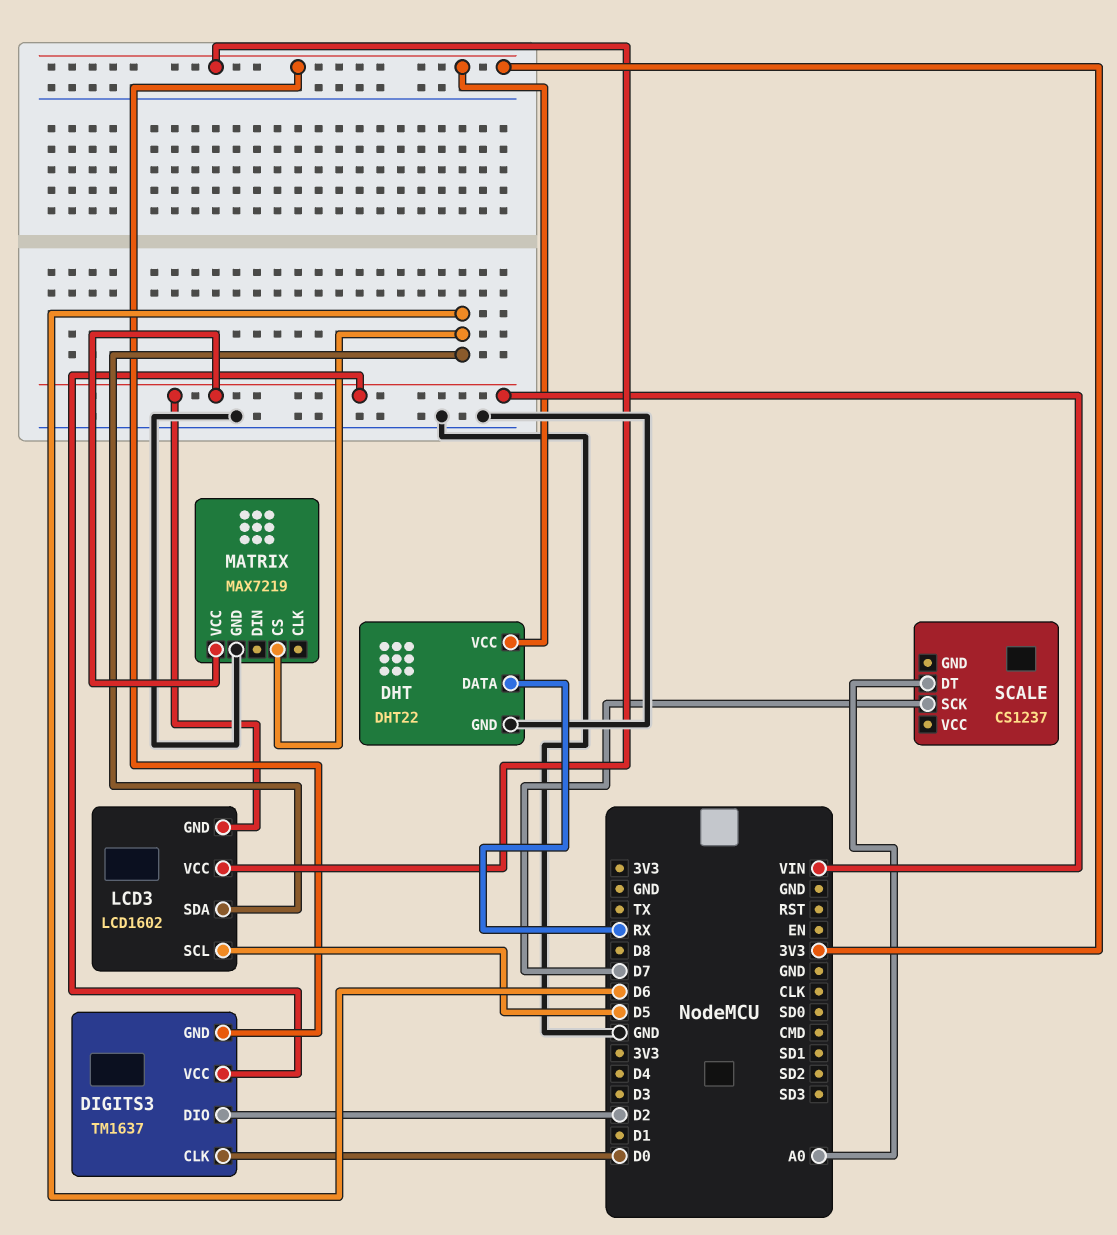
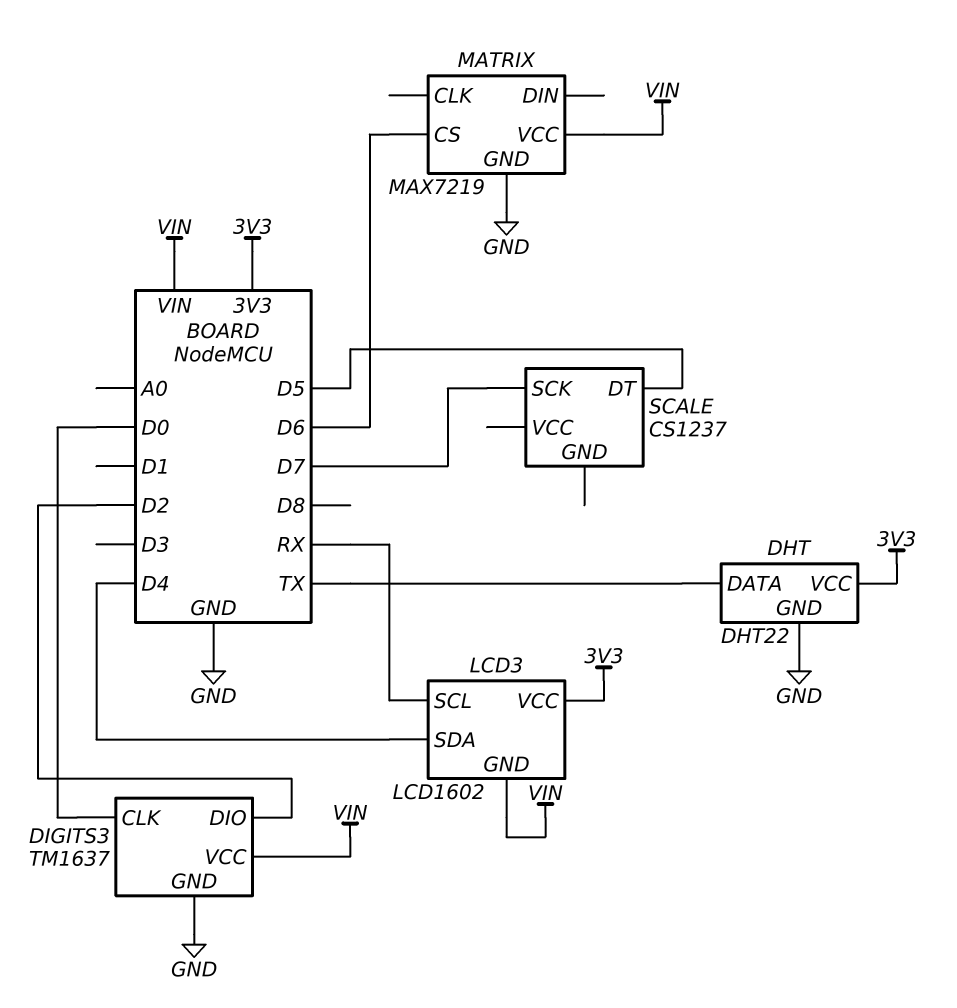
DHT pin DATA: RX -> TX
DIGITS3 pin GND: 3V3 -> GND
LCD3 pin SCL: D5 -> RX
LCD3 pin SDA: D6 -> D4
SCALE pin DT: A0 -> D5

